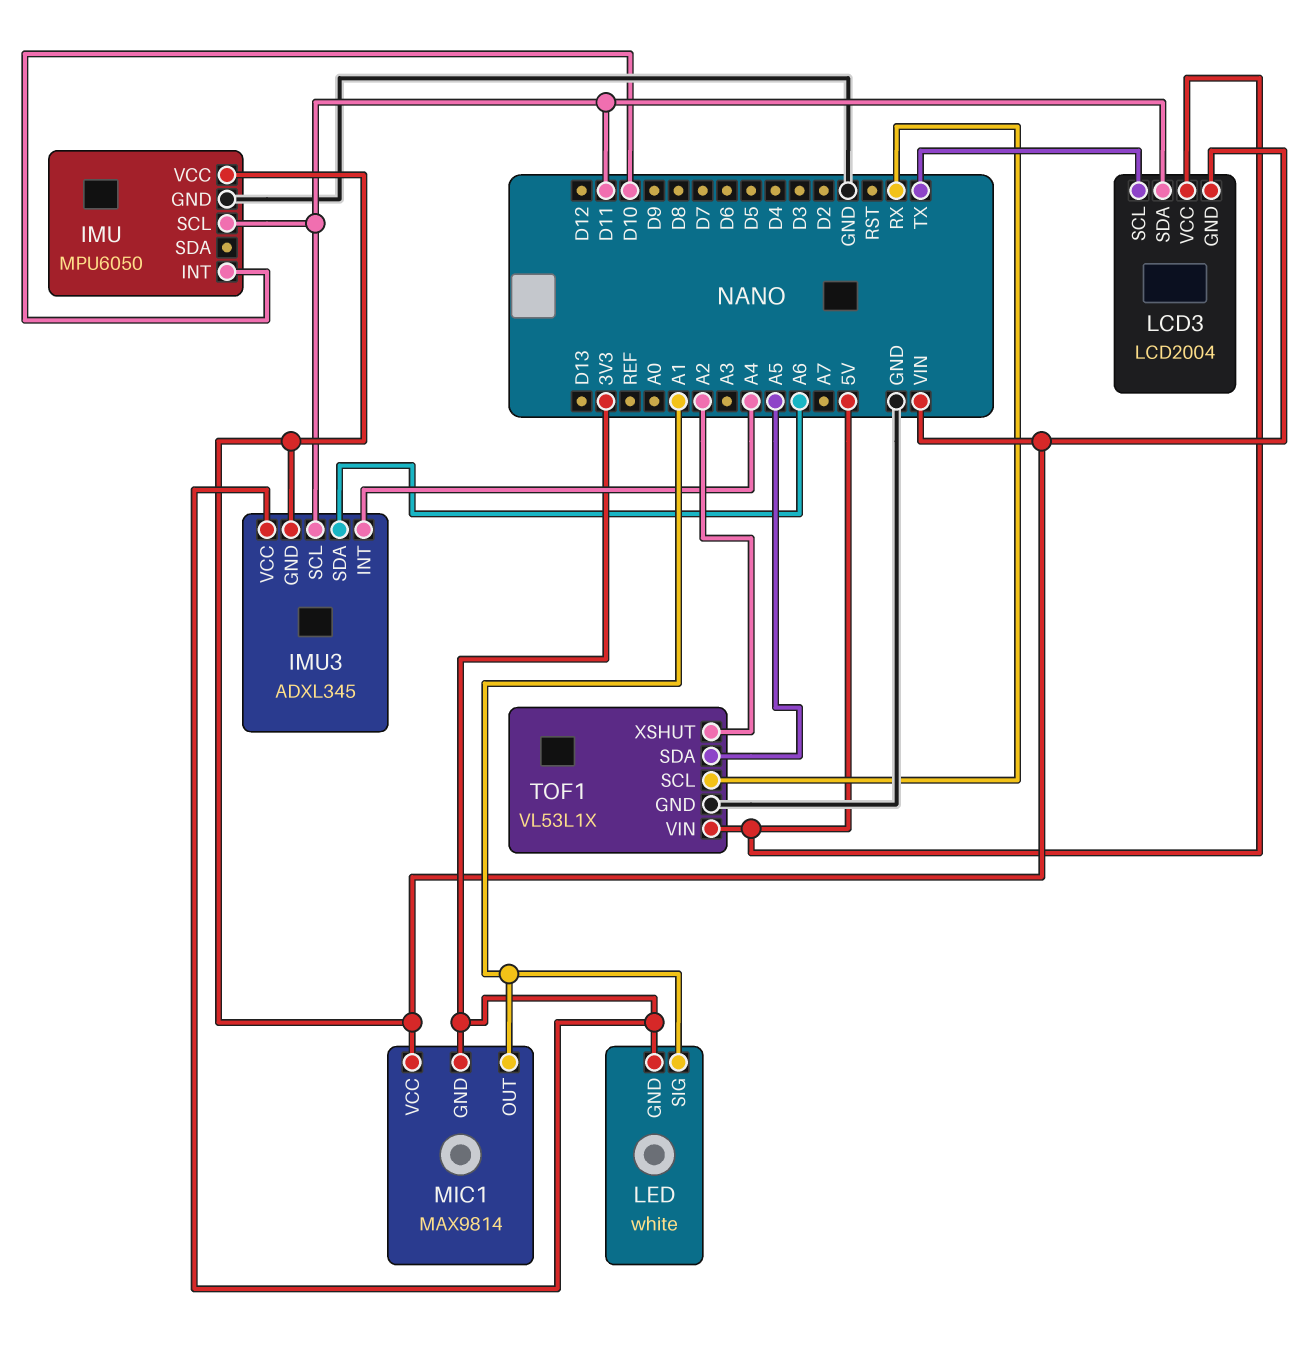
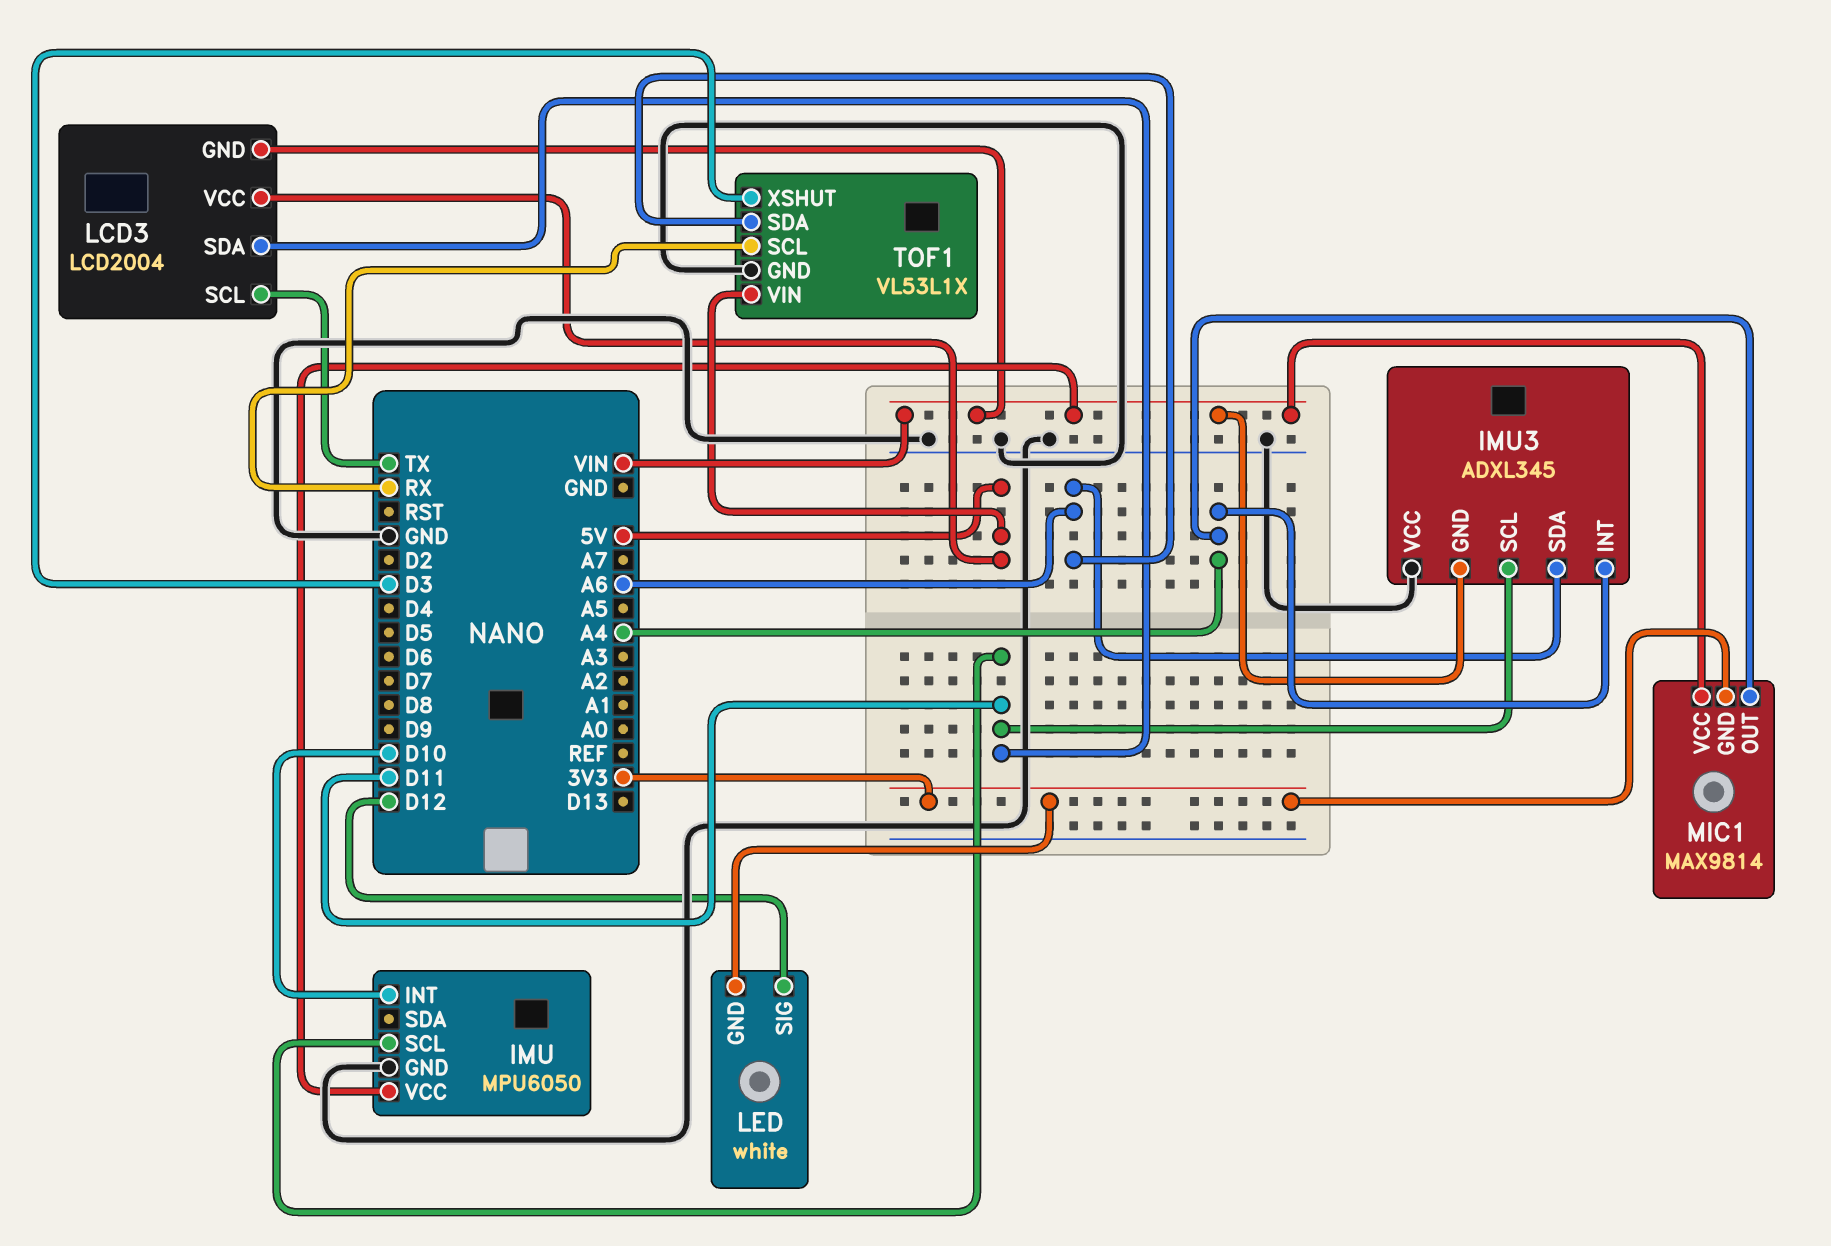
IMU3 pin VCC: 3V3 -> GND
LED pin SIG: A1 -> D12
MIC1 pin OUT: A1 -> A4
TOF1 pin SDA: A5 -> A6
TOF1 pin XSHUT: A2 -> D3

